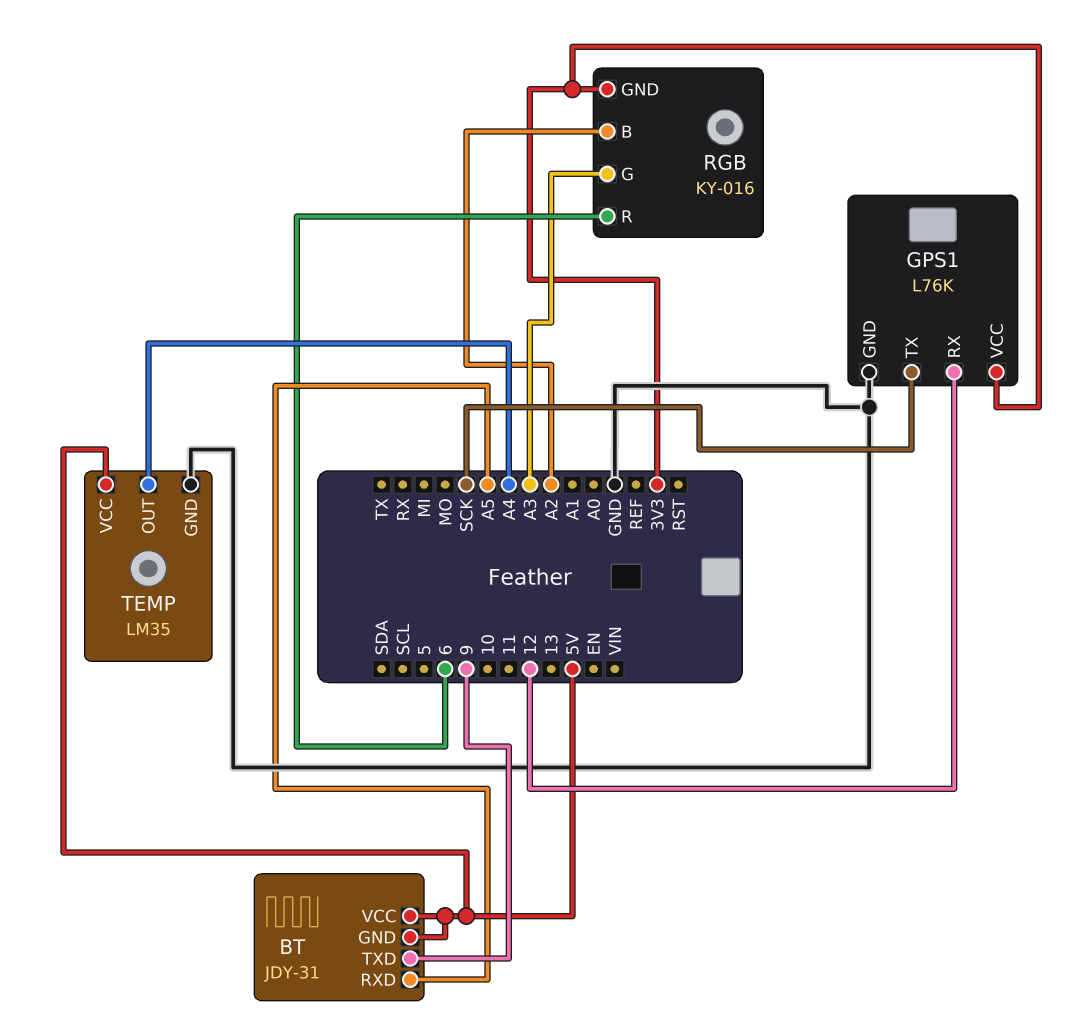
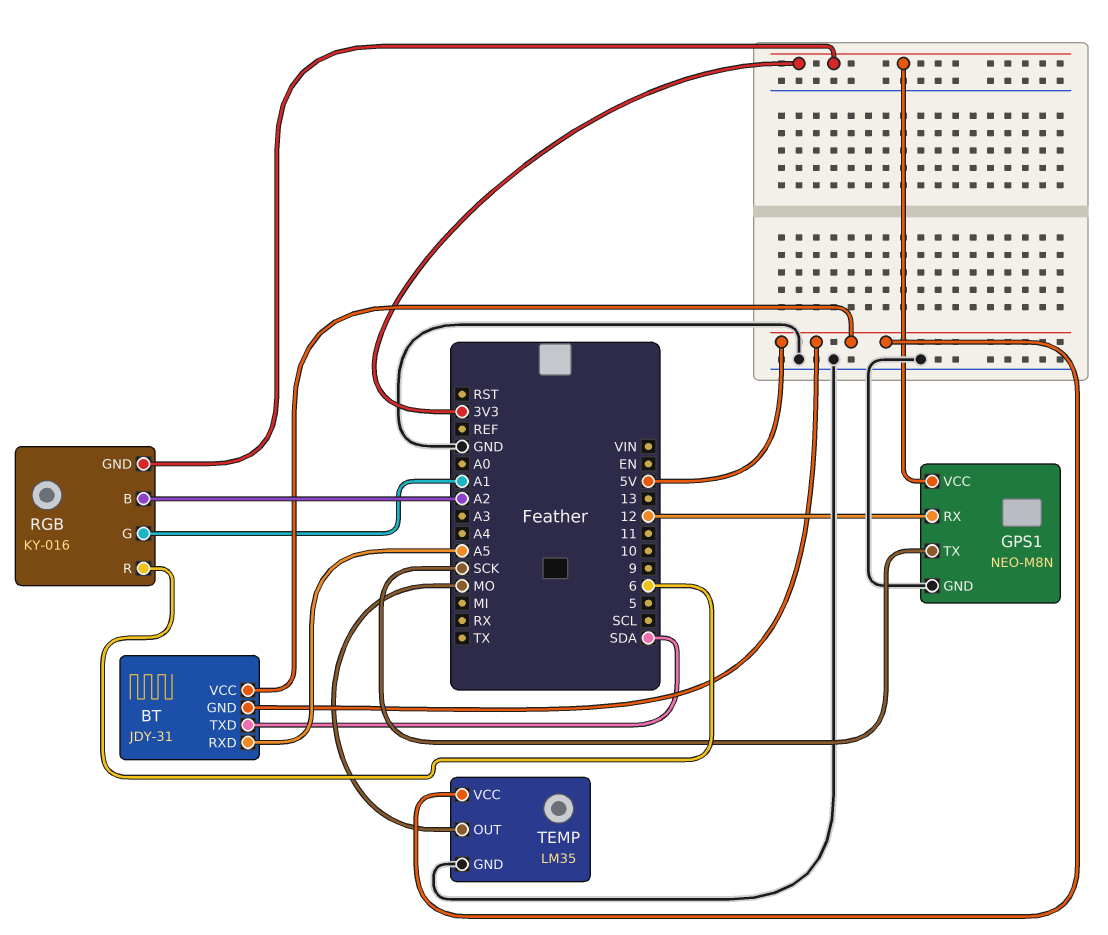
BT pin TXD: 9 -> SDA
GPS1: L76K -> NEO-M8N
RGB pin G: A3 -> A1
TEMP pin OUT: A4 -> MO

